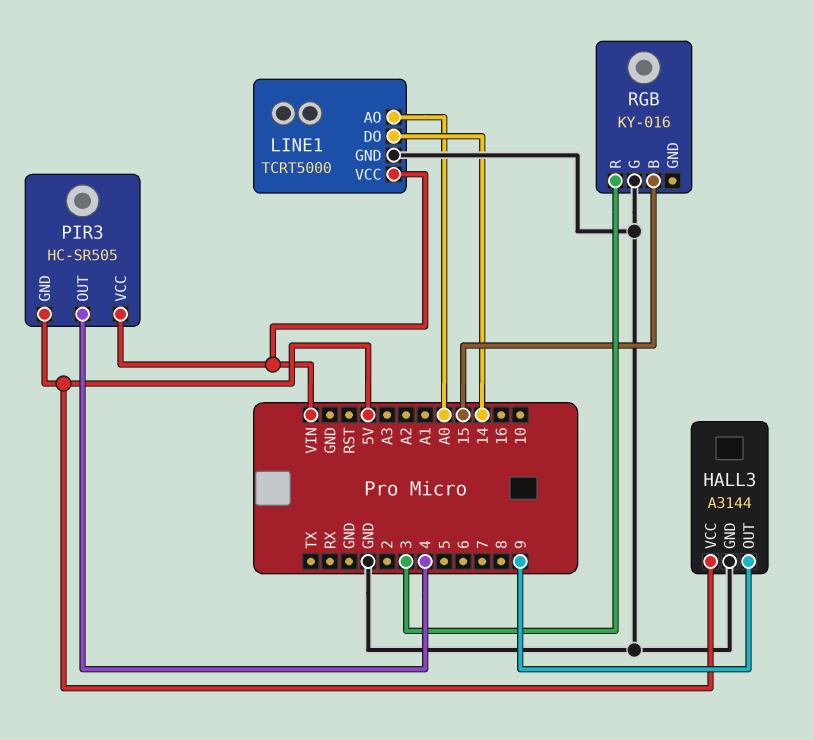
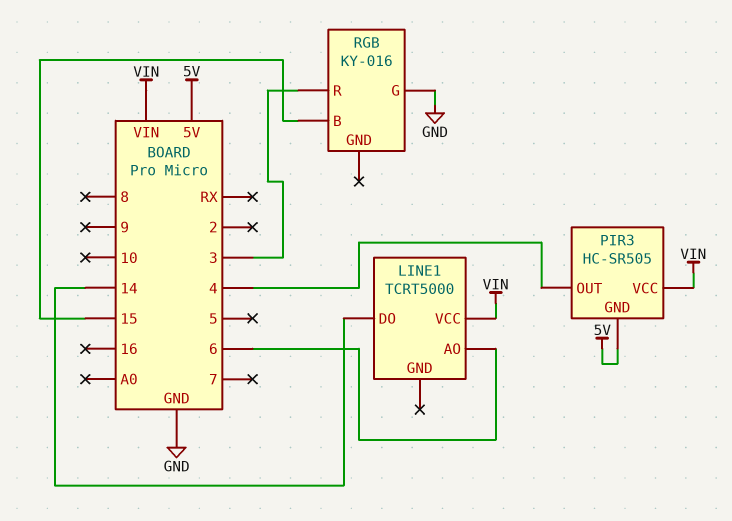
HALL3: A3144 -> none
HALL3 pin GND: GND -> none
HALL3 pin OUT: 9 -> none
HALL3 pin VCC: 5V -> none
LINE1 pin AO: A0 -> 6
LINE1 pin GND: GND -> none

